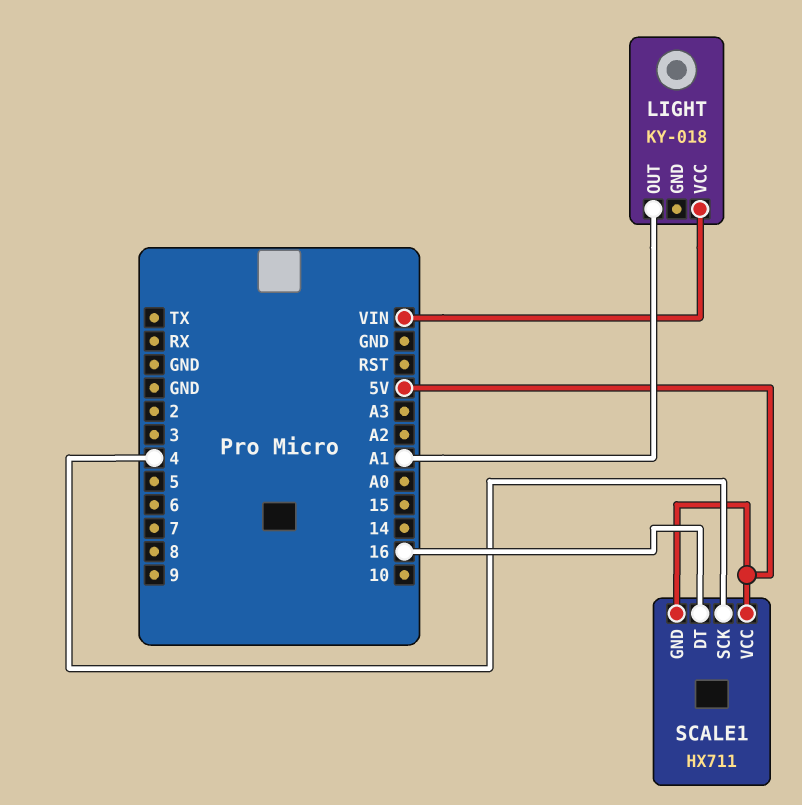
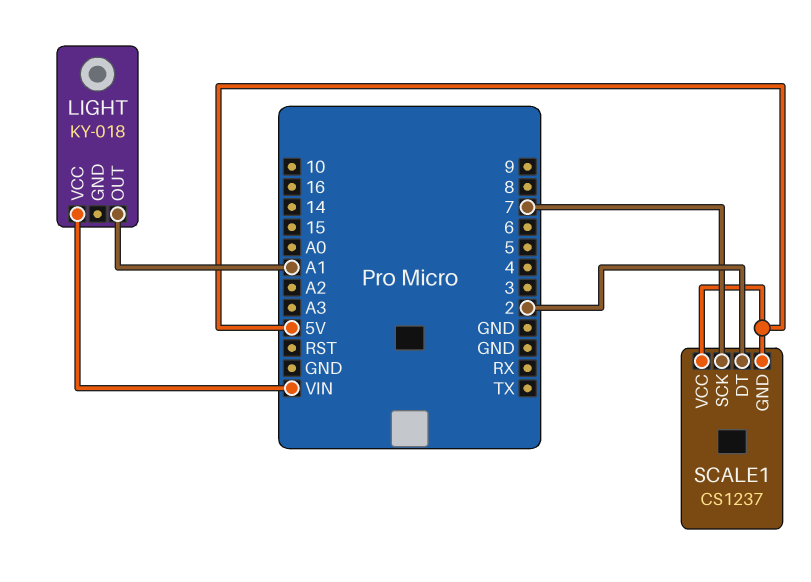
SCALE1: HX711 -> CS1237
SCALE1 pin DT: 16 -> 2
SCALE1 pin SCK: 4 -> 7

